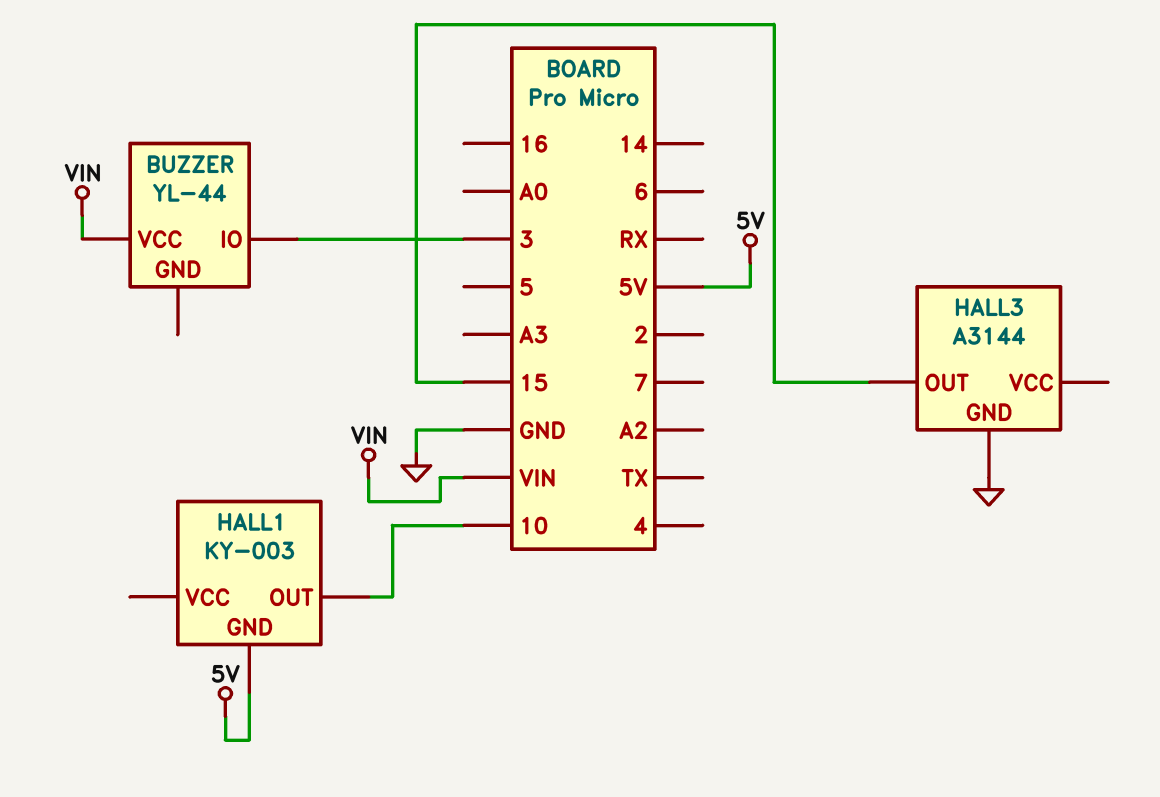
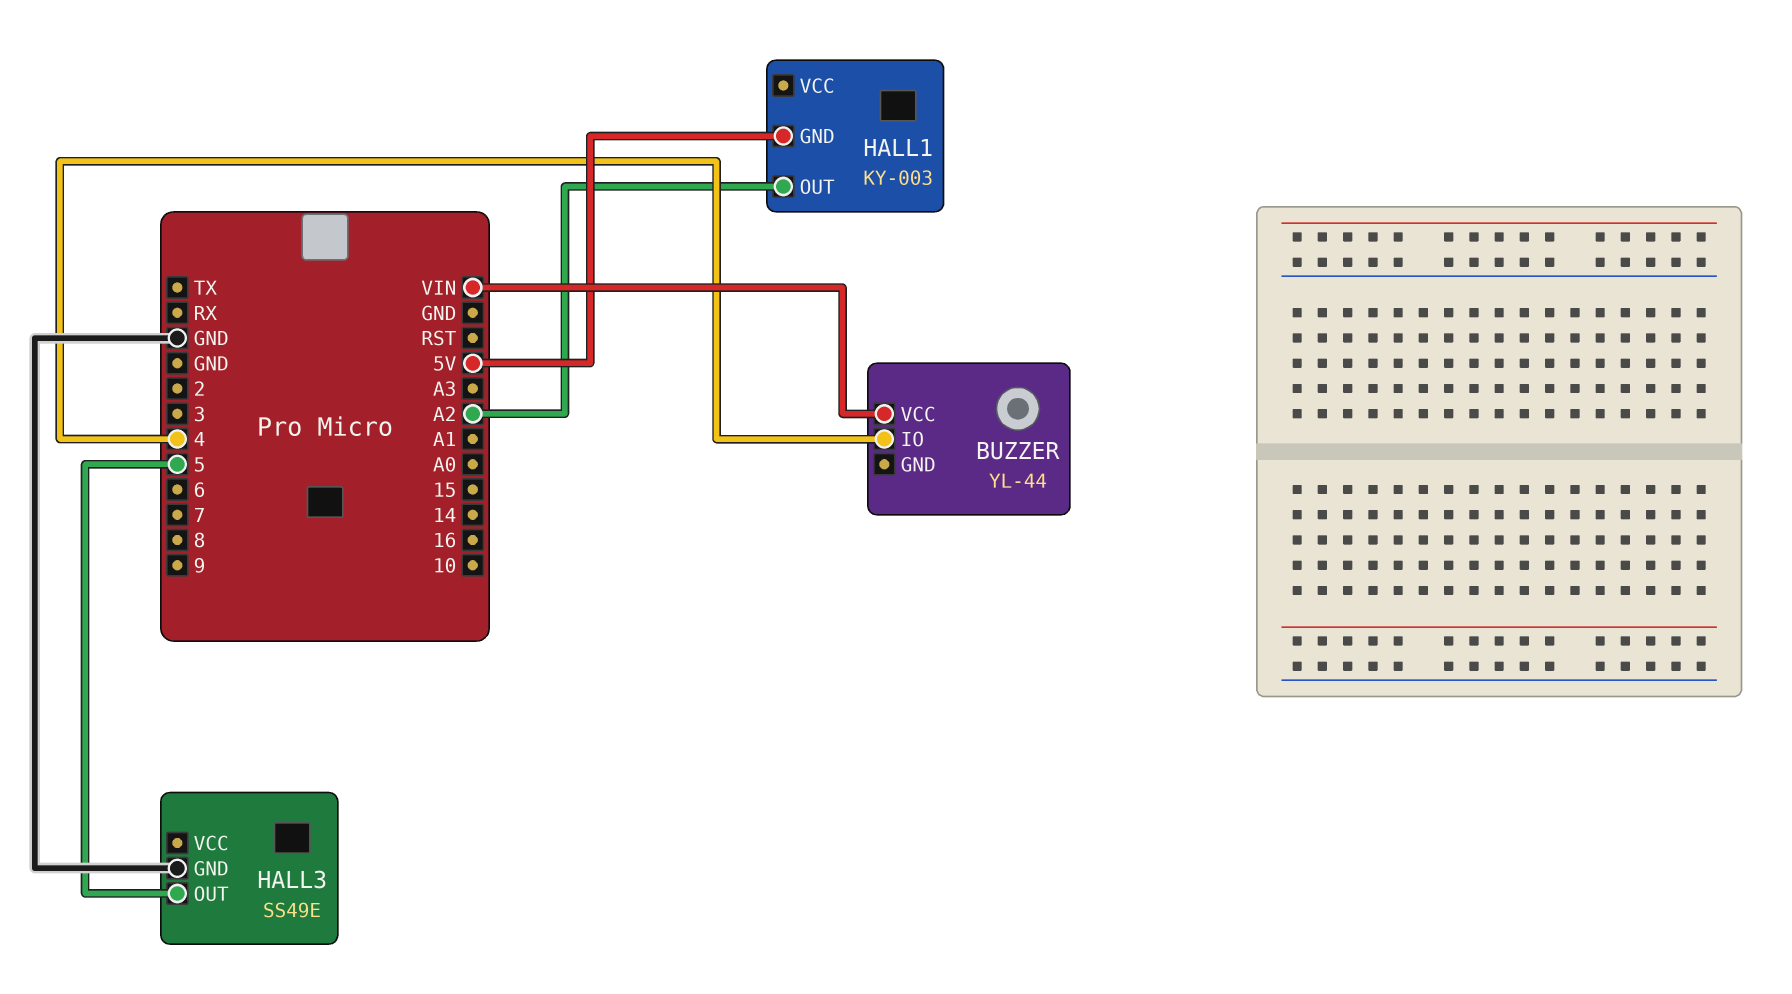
BUZZER pin IO: 3 -> 4
HALL1 pin OUT: 10 -> A2
HALL3: A3144 -> SS49E
HALL3 pin OUT: 15 -> 5

